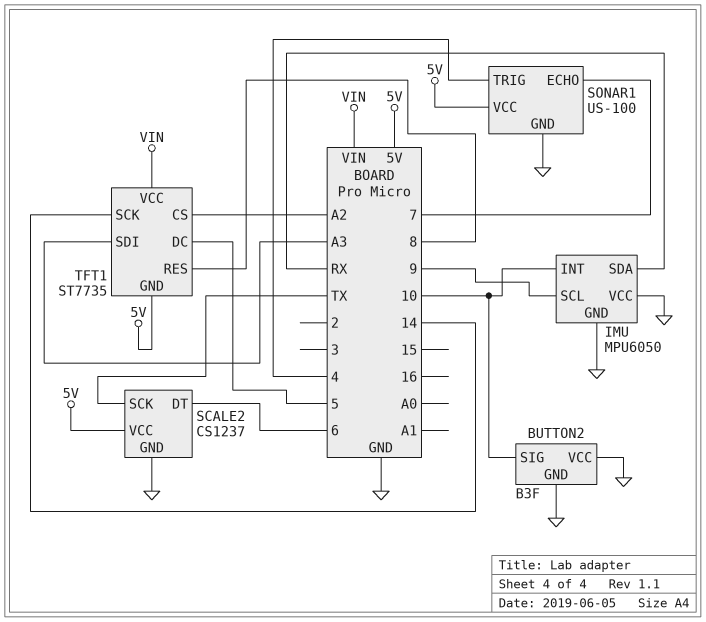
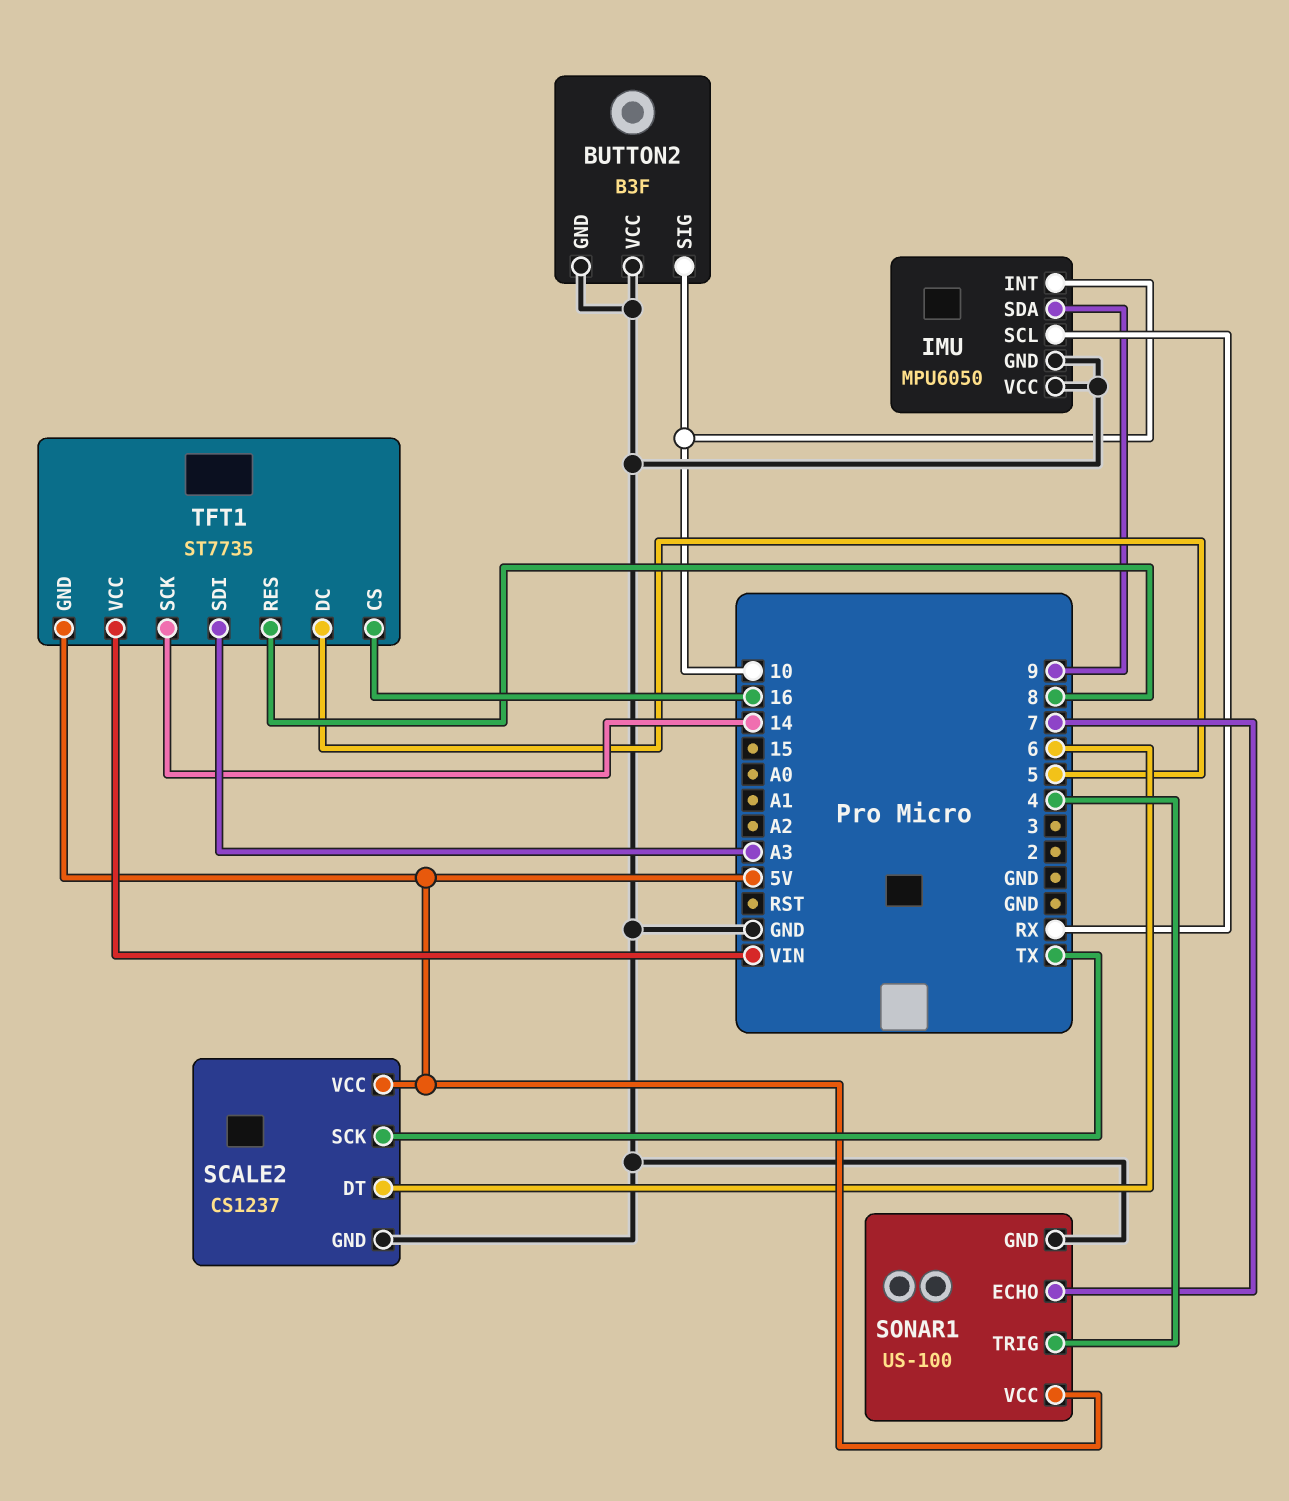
IMU pin SCL: 9 -> RX
IMU pin SDA: RX -> 9
TFT1 pin CS: A2 -> 16

